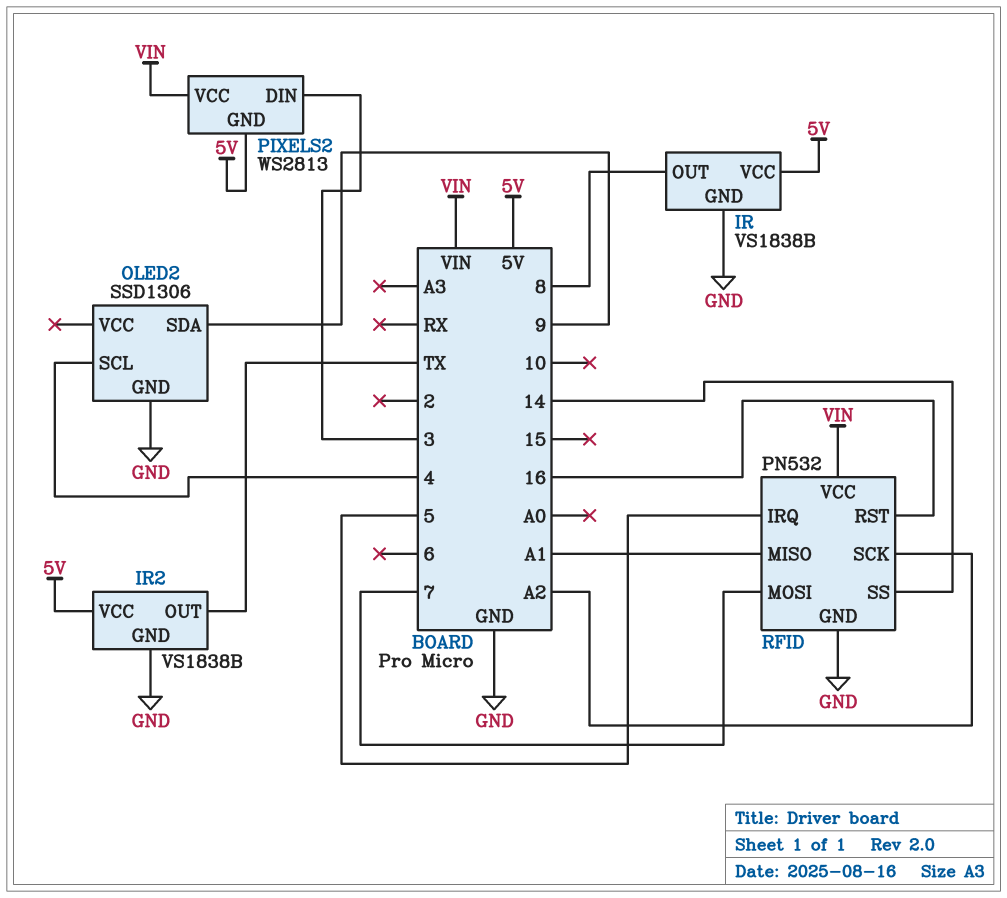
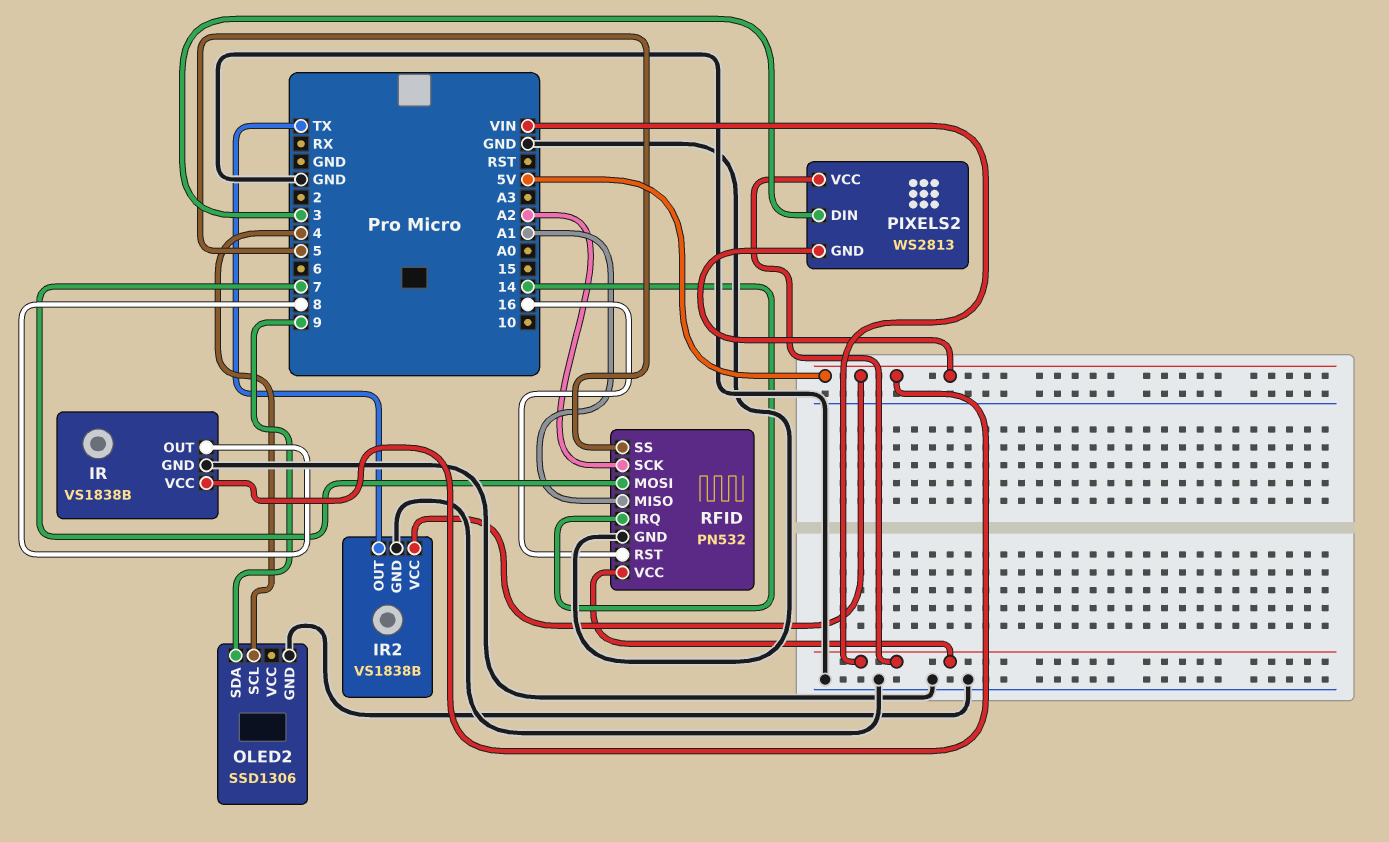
RFID pin IRQ: 5 -> 14
RFID pin SS: 14 -> 5

